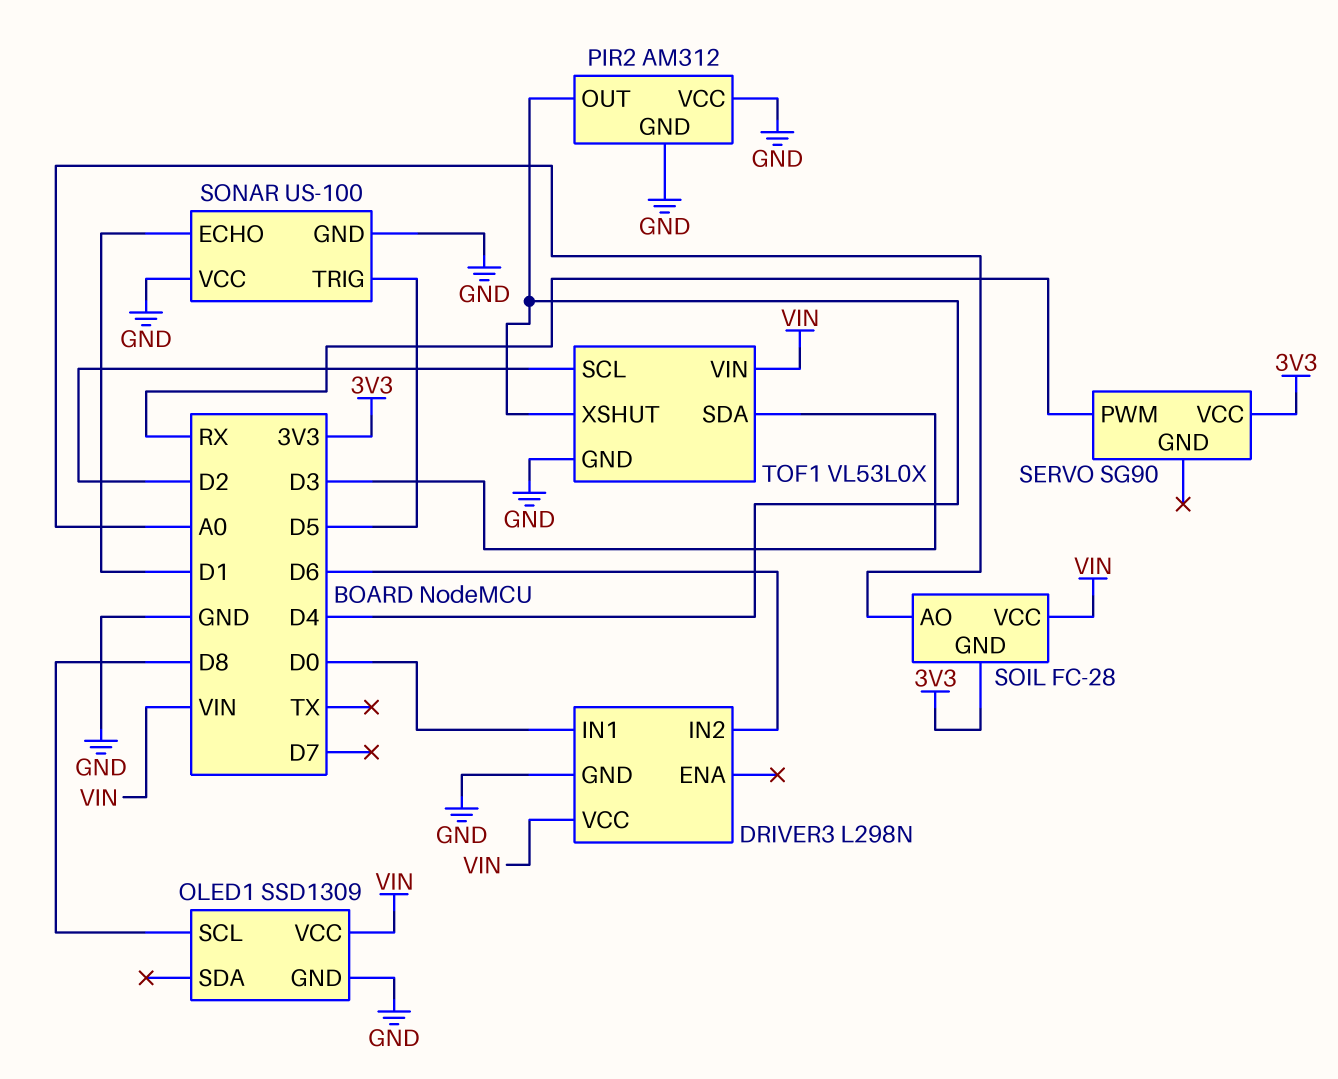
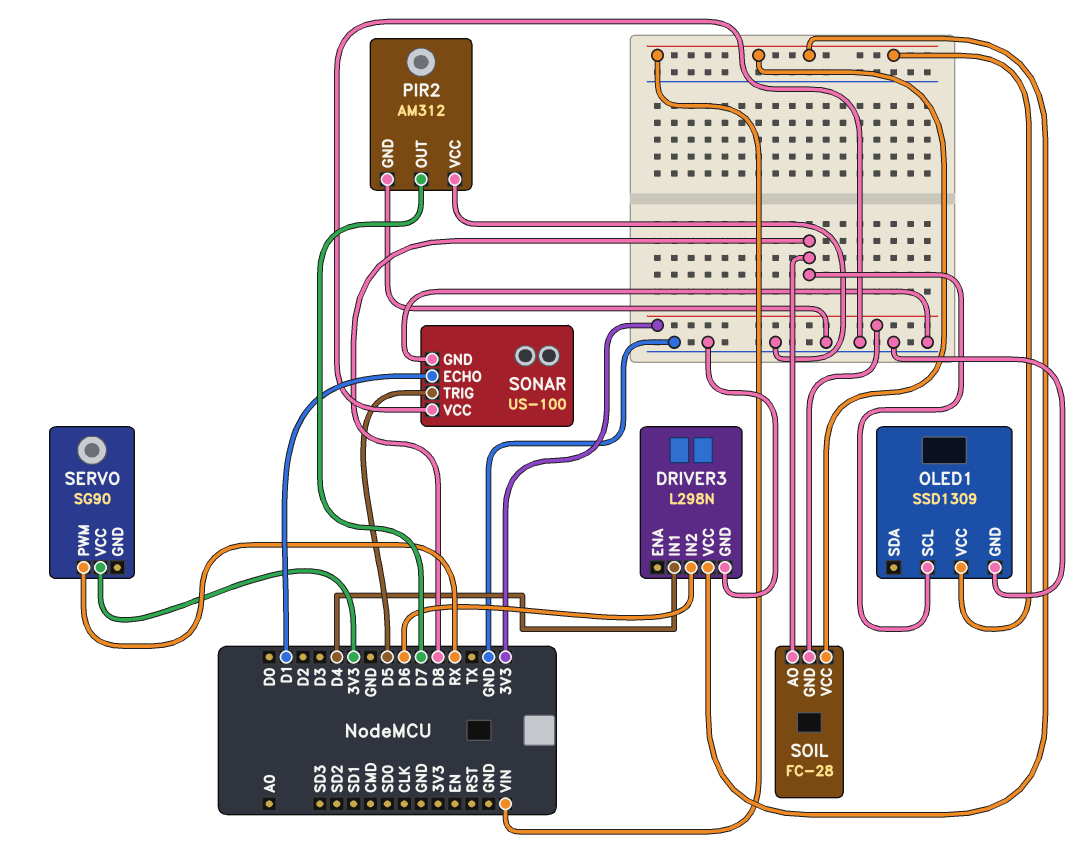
DRIVER3 pin IN1: D0 -> D4
PIR2 pin OUT: D4 -> D7
SOIL pin AO: A0 -> D8
TOF1: VL53L0X -> none
TOF1 pin GND: GND -> none
TOF1 pin SCL: D2 -> none
TOF1 pin SDA: D3 -> none
TOF1 pin VIN: VIN -> none
TOF1 pin XSHUT: D4 -> none

